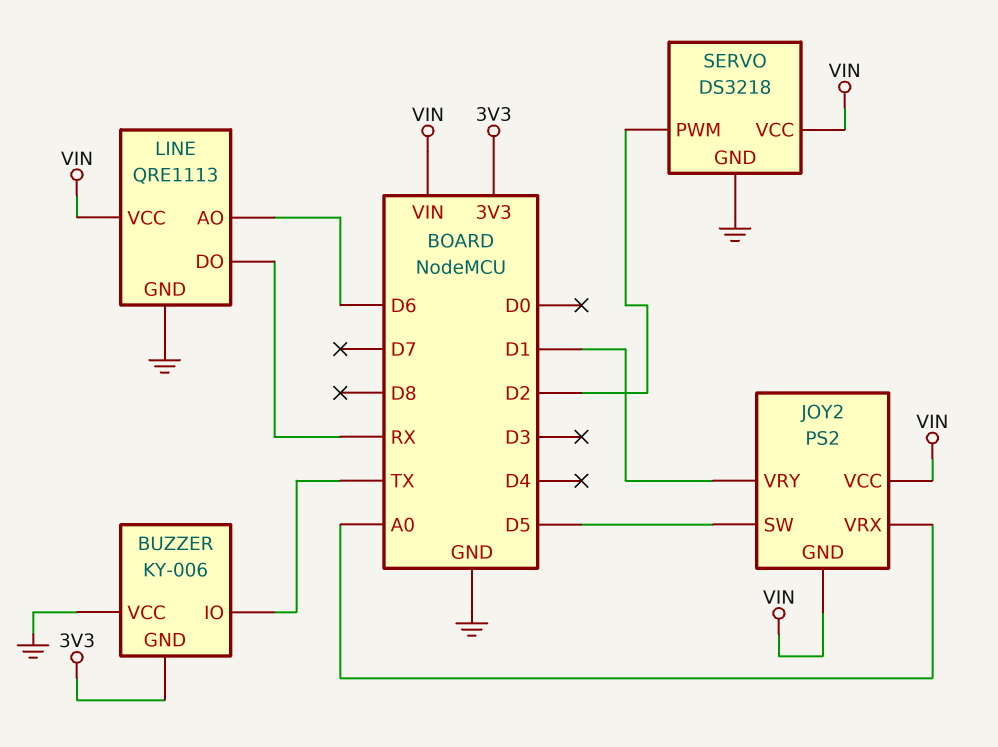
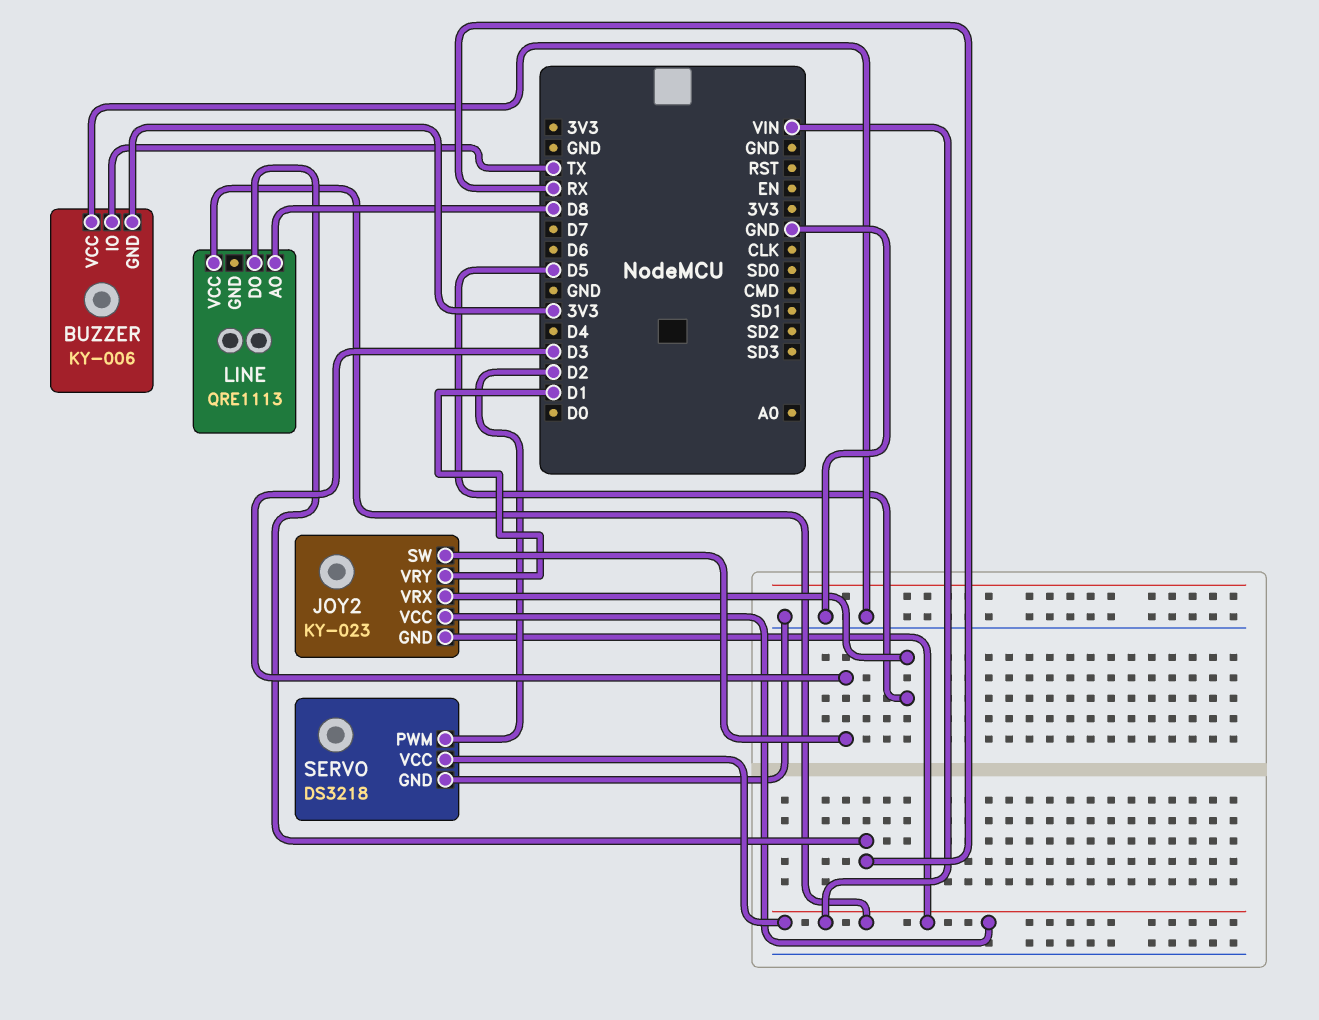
JOY2: PS2 -> KY-023
JOY2 pin SW: D5 -> D3
JOY2 pin VRX: A0 -> D5
LINE pin AO: D6 -> D8
LINE pin GND: GND -> none

